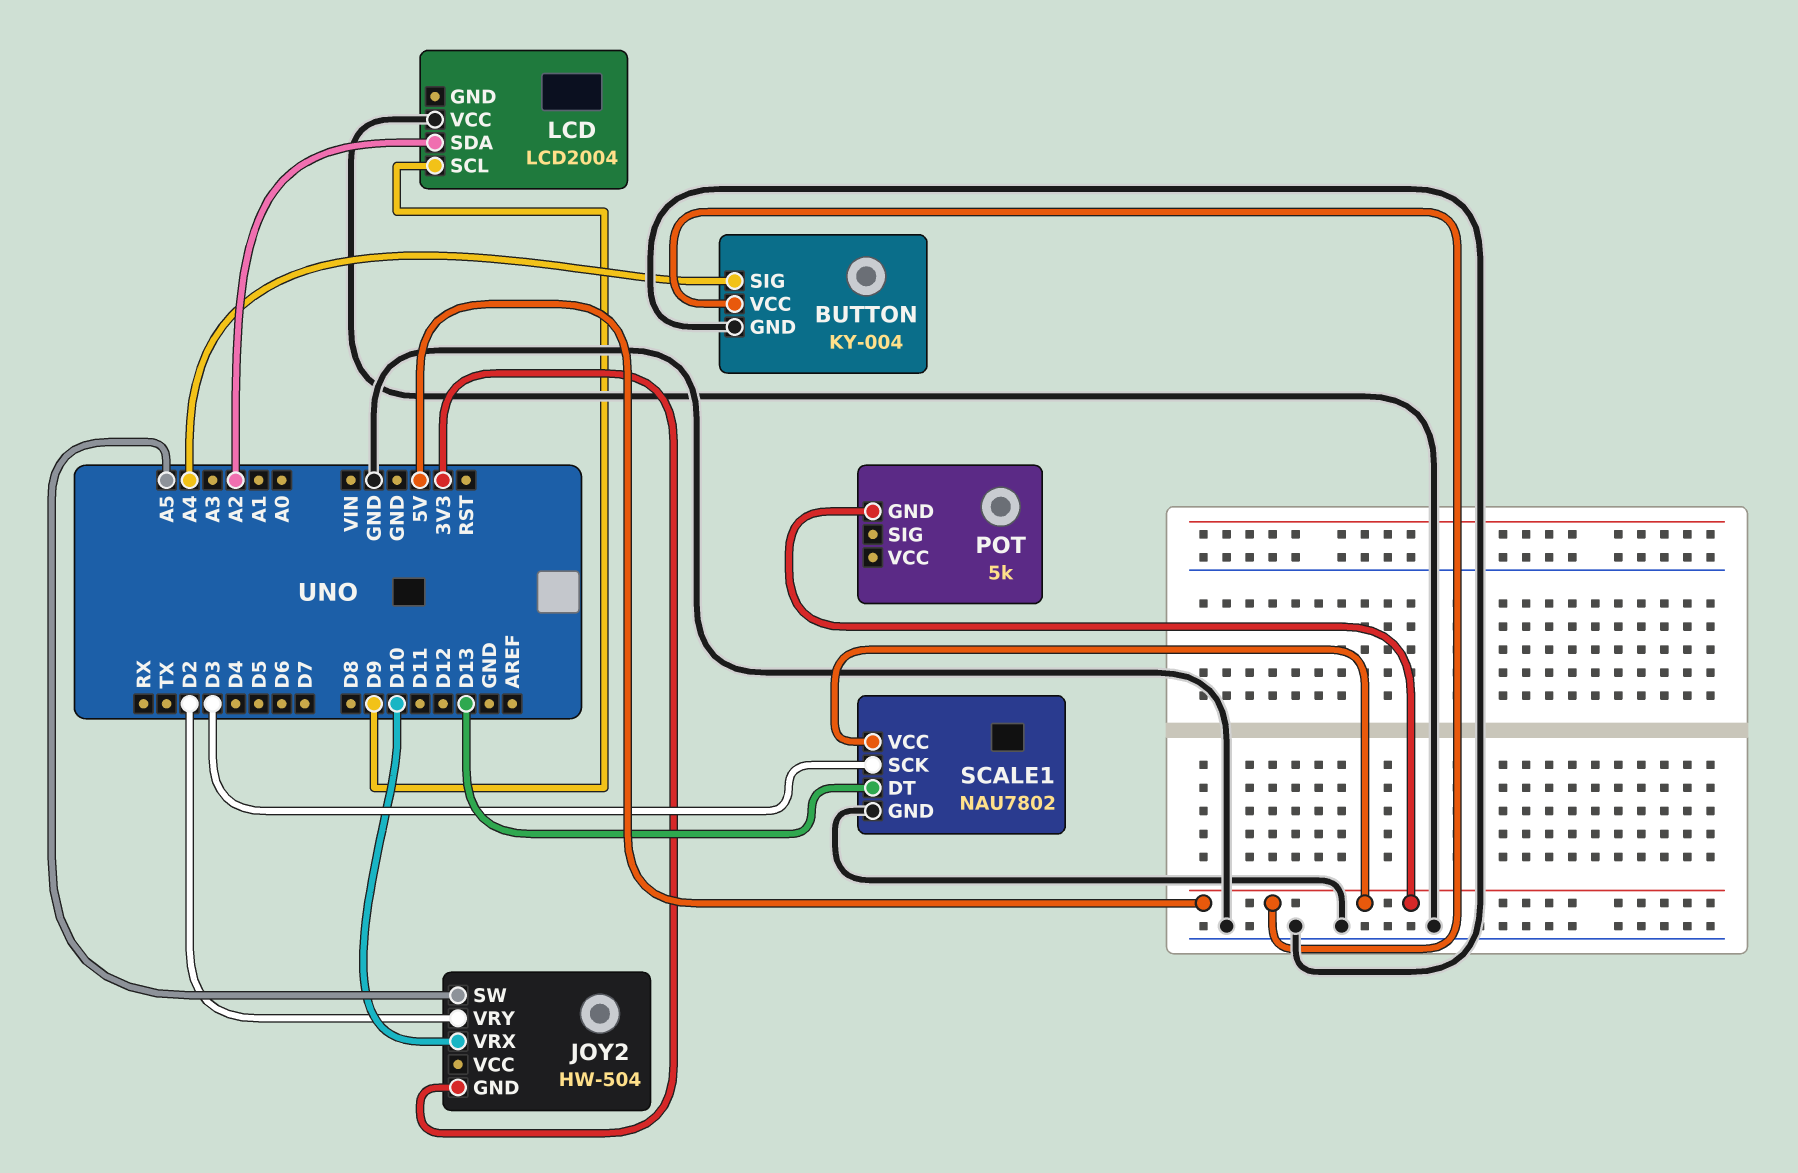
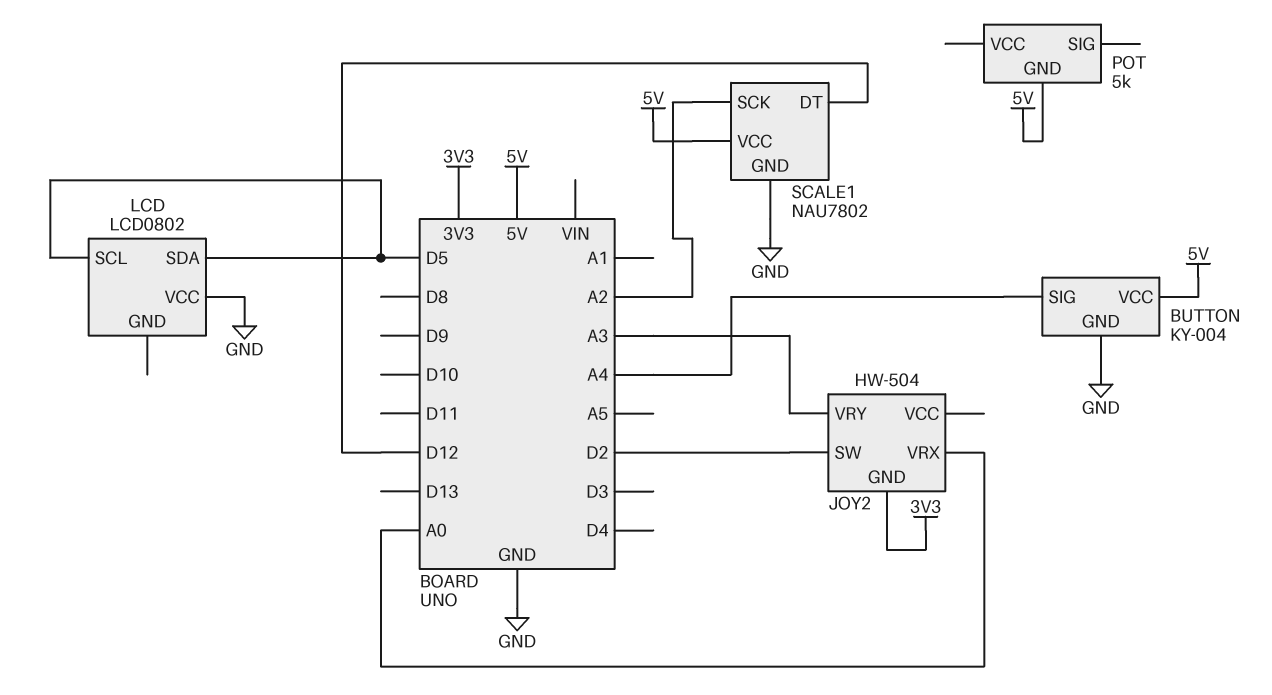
JOY2 pin SW: A5 -> D2
JOY2 pin VRX: D10 -> A0
JOY2 pin VRY: D2 -> A3
LCD: LCD2004 -> LCD0802
LCD pin SCL: D9 -> D5
LCD pin SDA: A2 -> D5
SCALE1 pin DT: D13 -> D12
SCALE1 pin SCK: D3 -> A2

